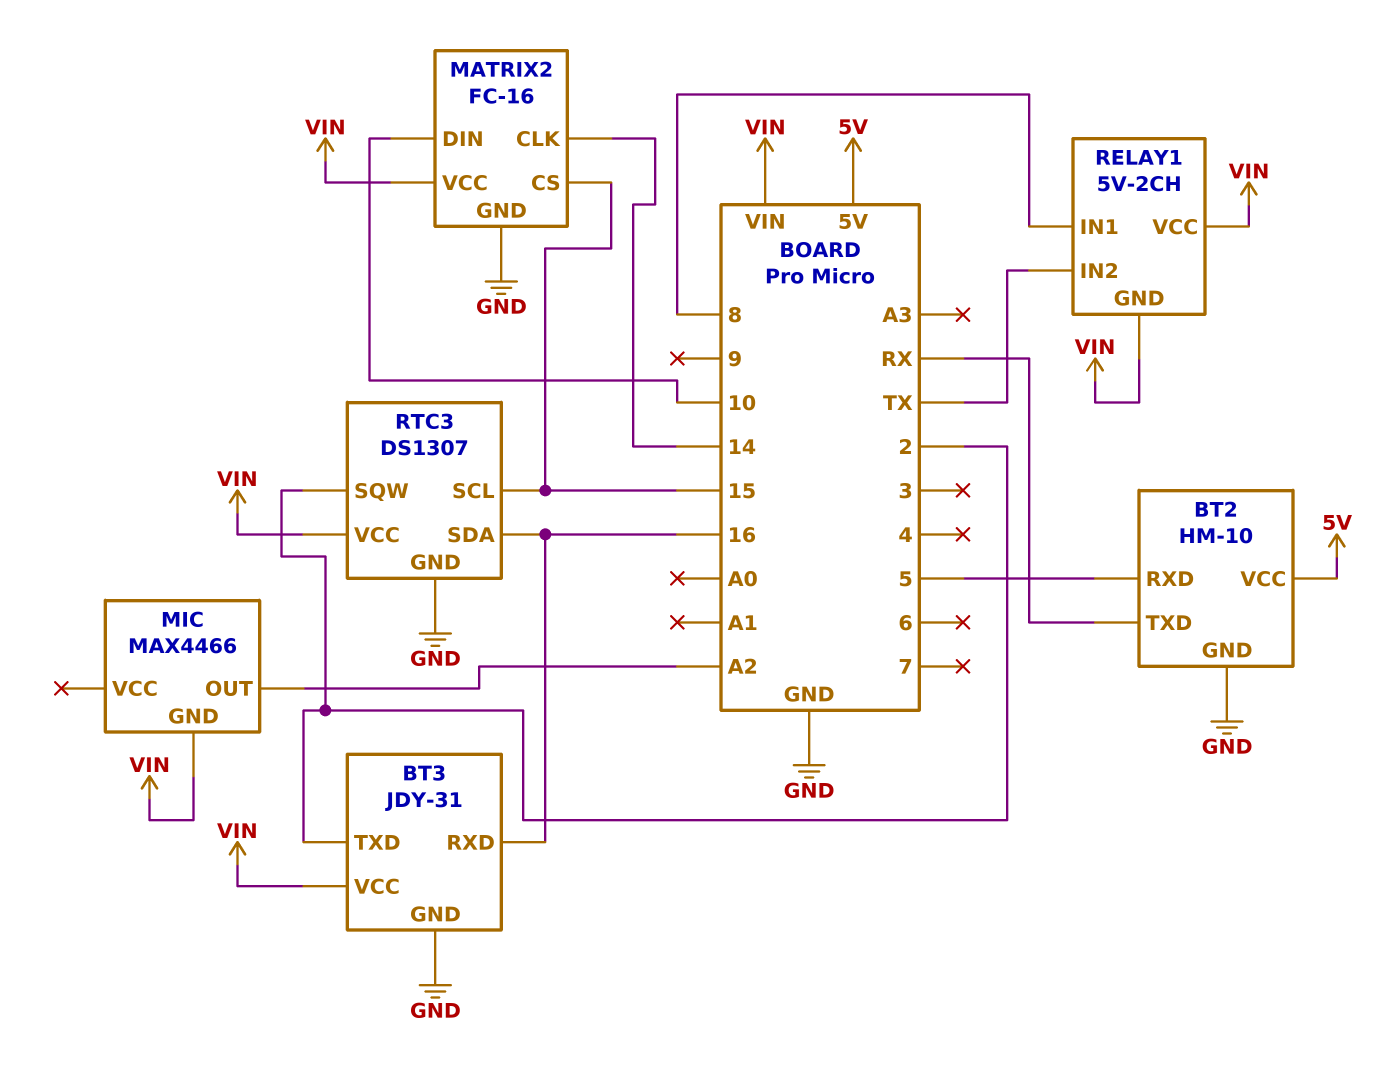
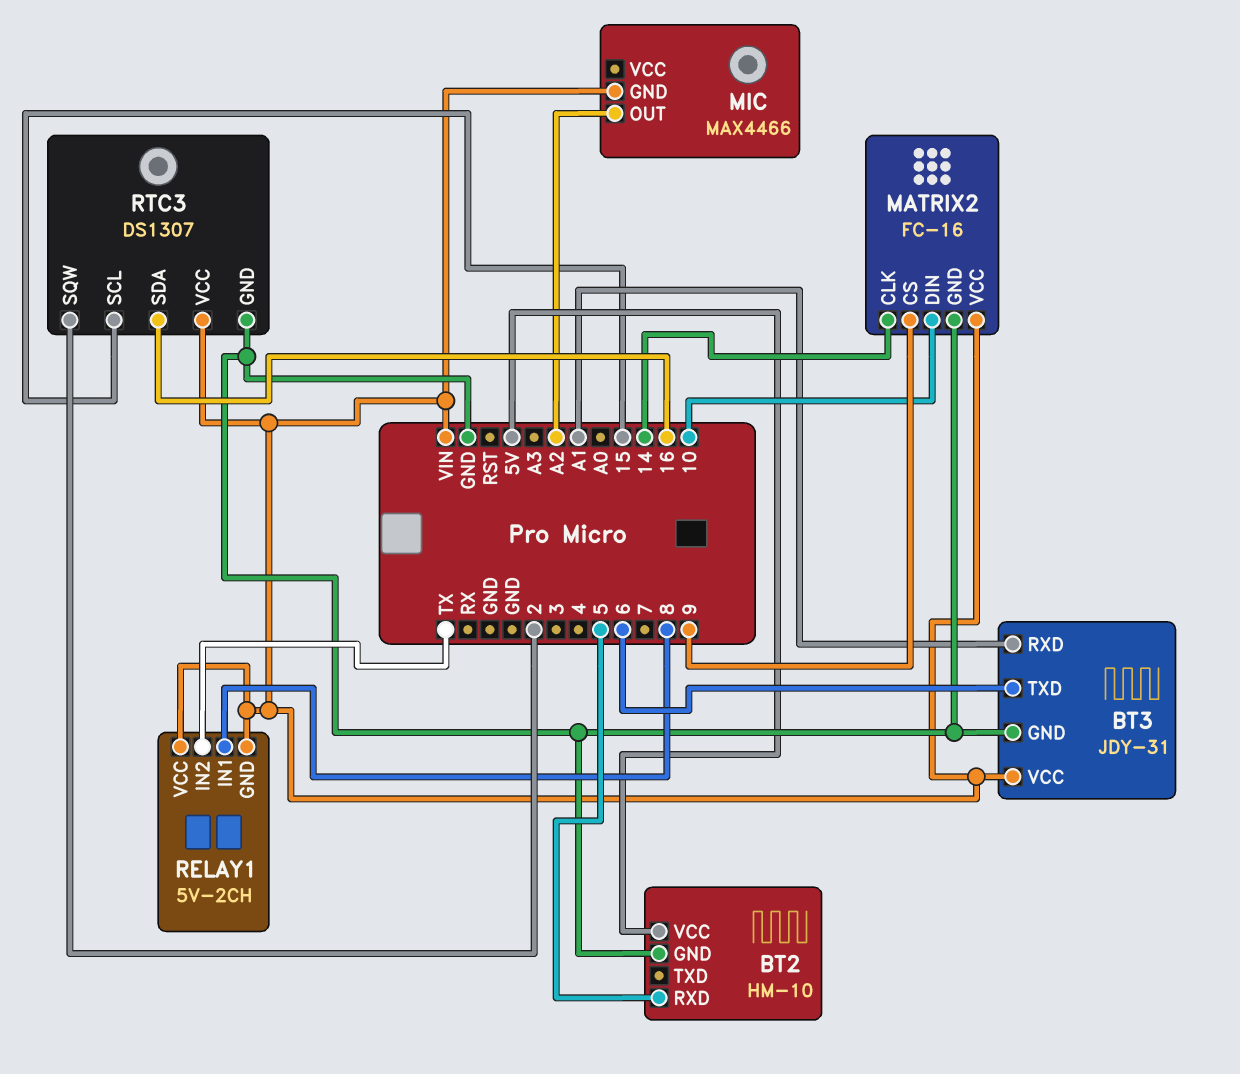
BT2 pin TXD: RX -> none
BT3 pin RXD: 16 -> A1
BT3 pin TXD: 2 -> 6
MATRIX2 pin CS: 15 -> 9

